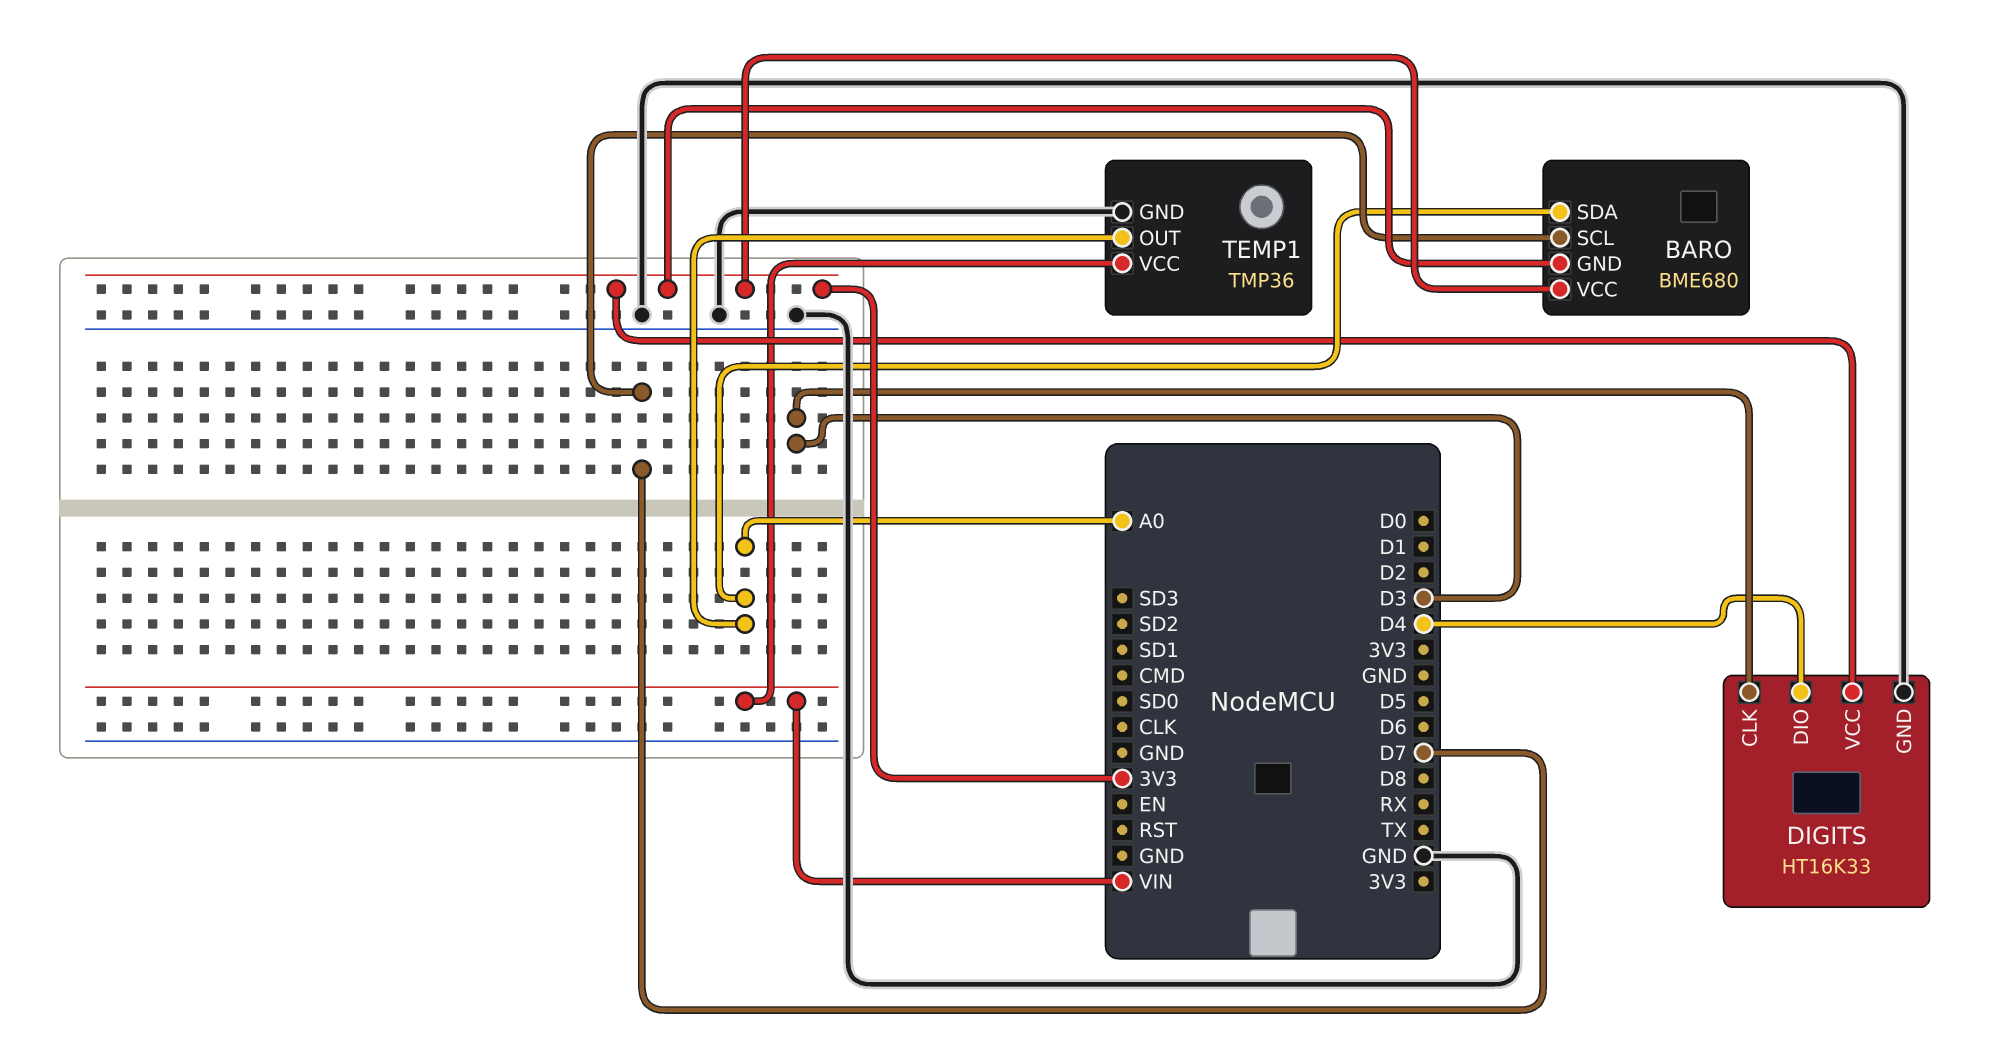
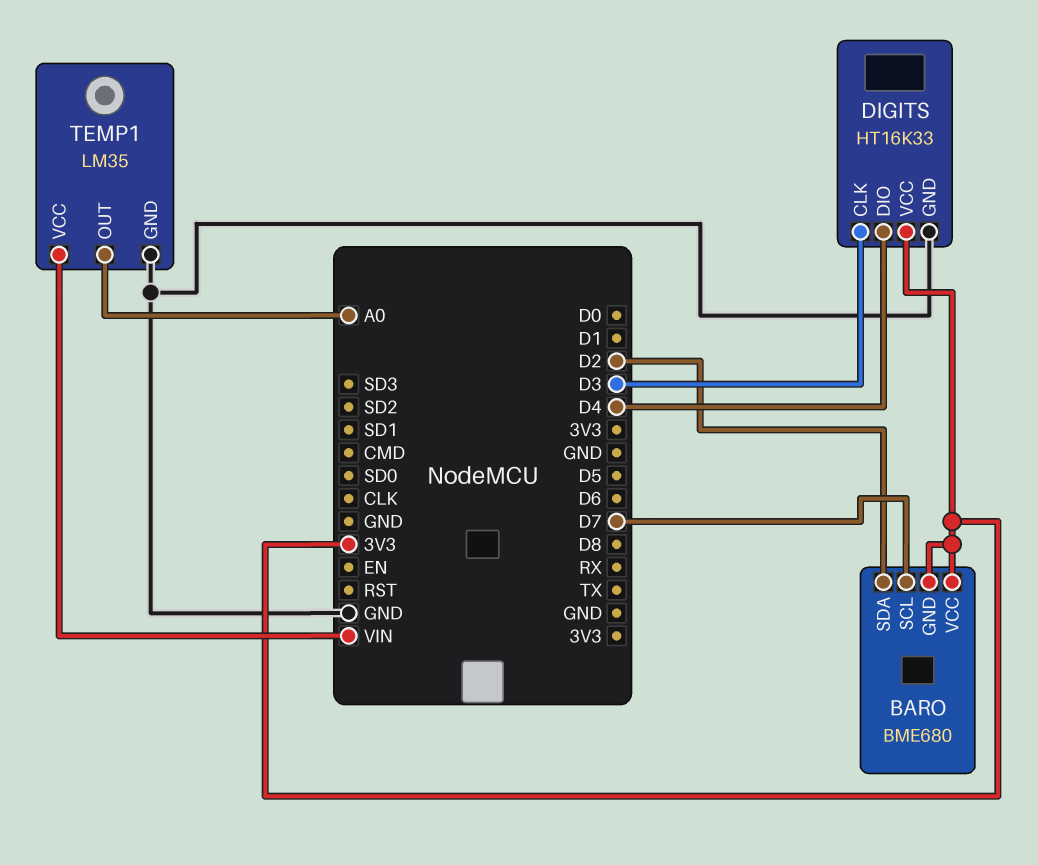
BARO pin SDA: A0 -> D2
TEMP1: TMP36 -> LM35

